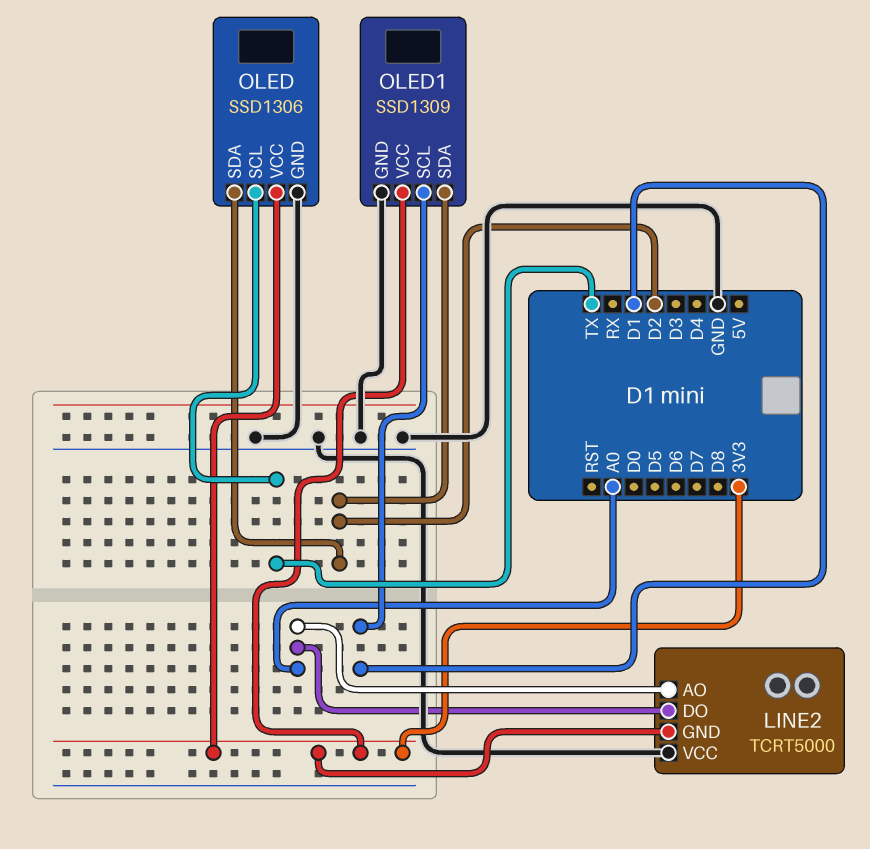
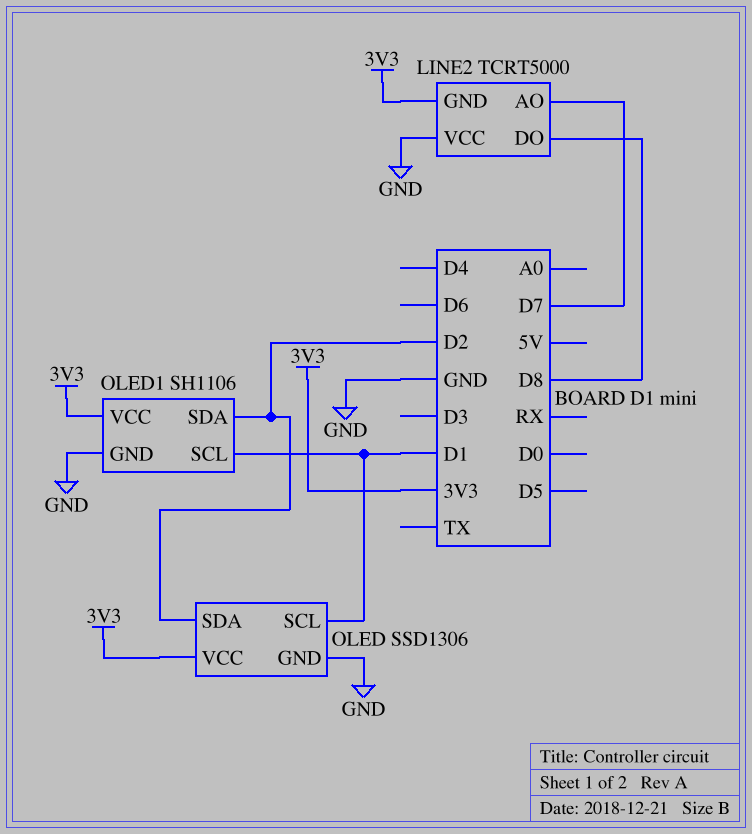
LINE2 pin AO: A0 -> D7
LINE2 pin DO: A0 -> D8
OLED pin SCL: TX -> D1
OLED1: SSD1309 -> SH1106

